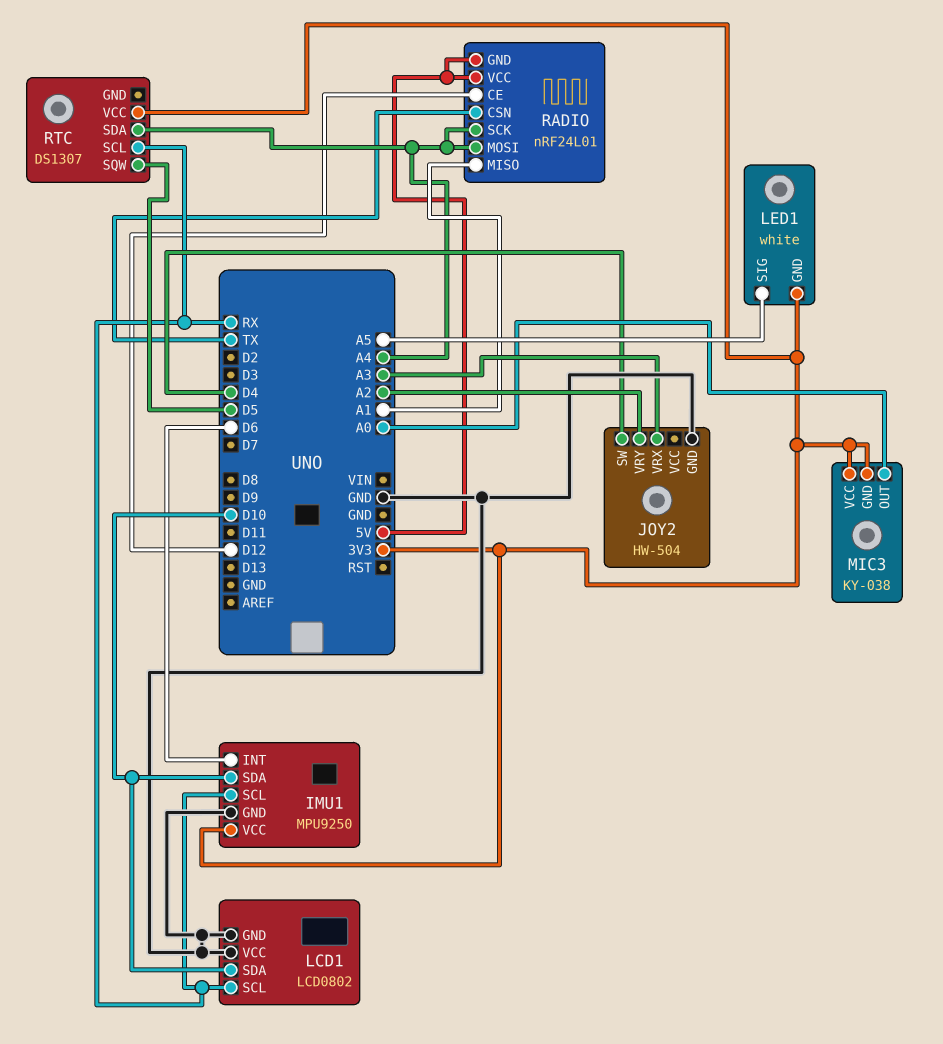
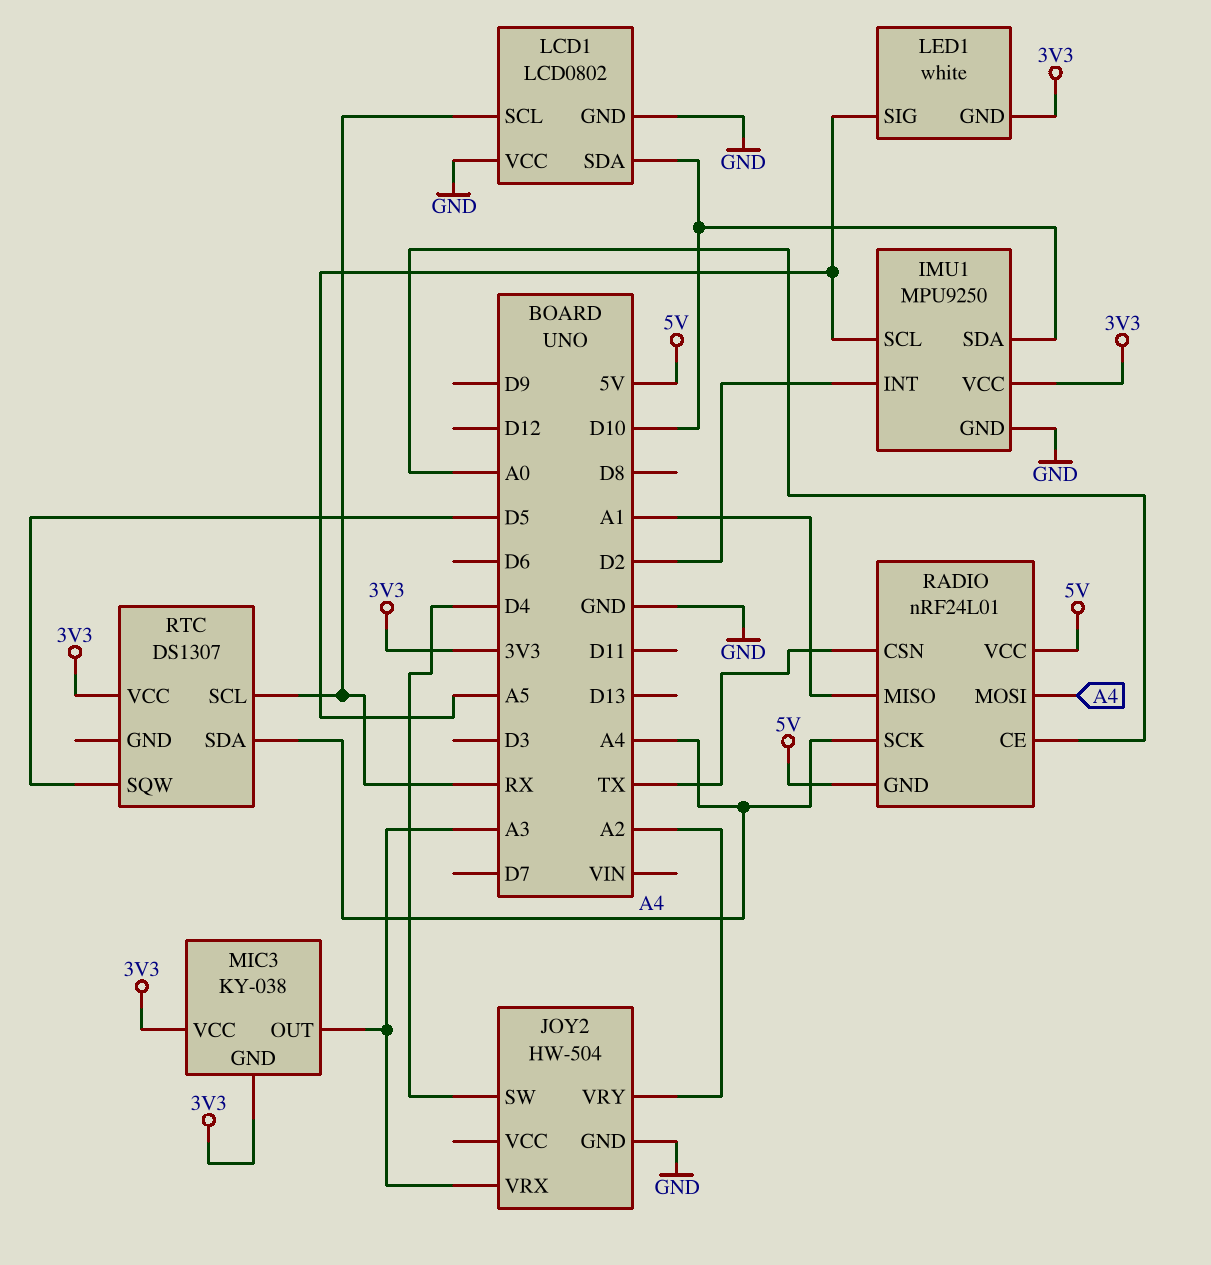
IMU1 pin INT: D6 -> D2
IMU1 pin SCL: RX -> A5
MIC3 pin OUT: A0 -> A3
RADIO pin CE: D12 -> A0

